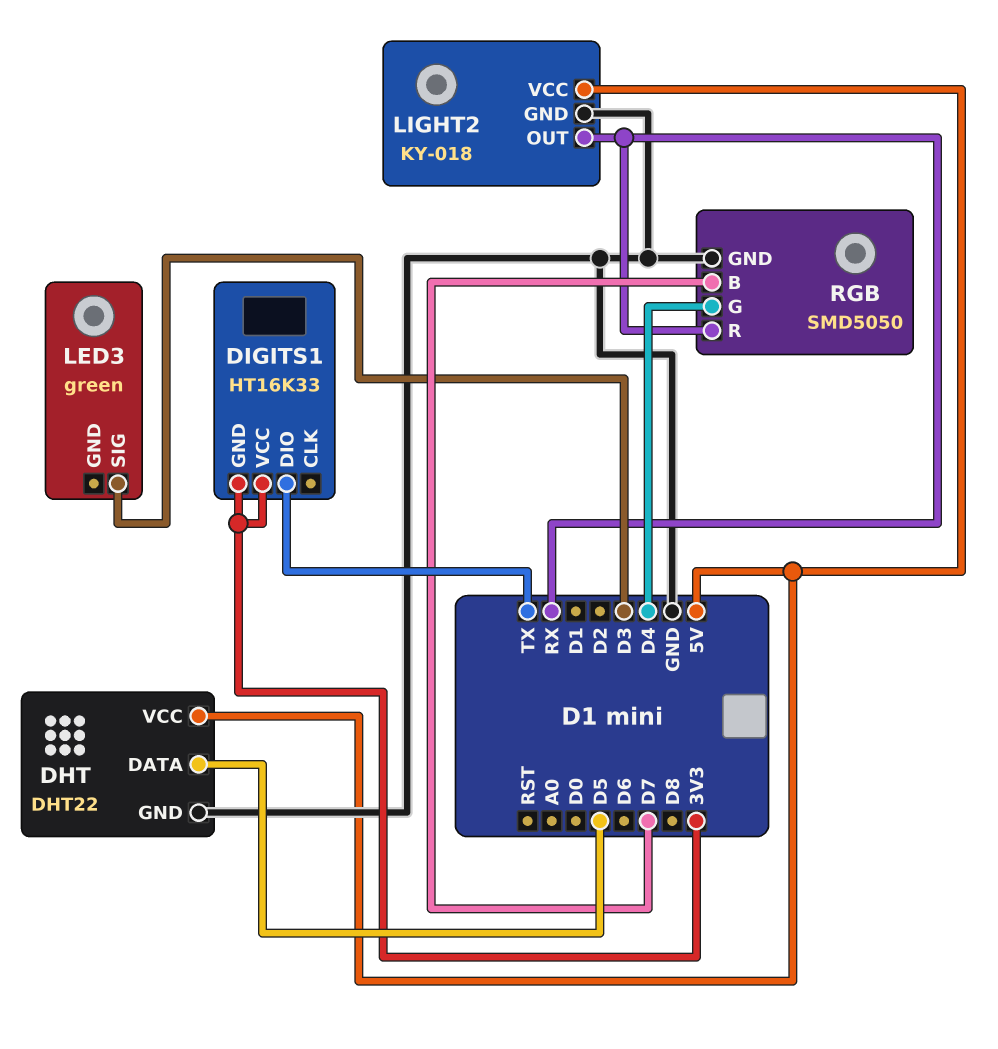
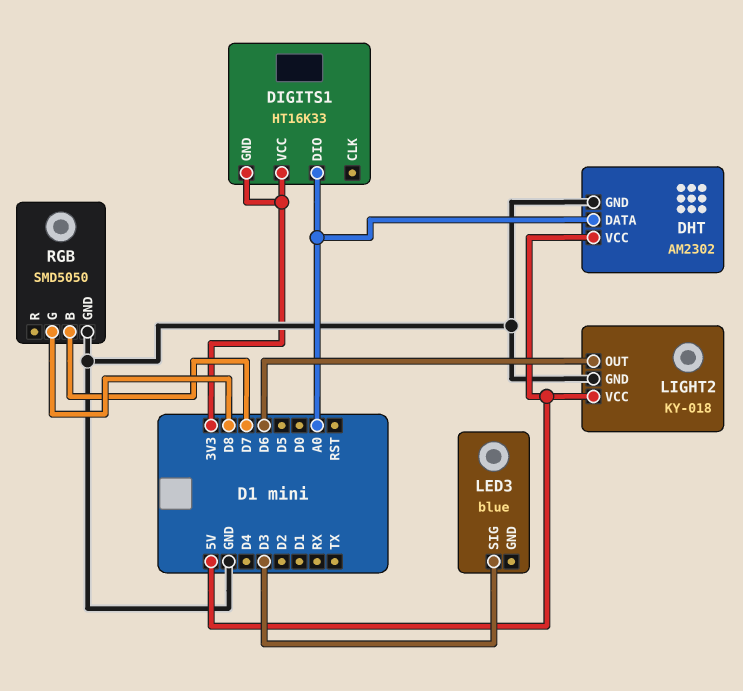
DHT: DHT22 -> AM2302
DHT pin DATA: D5 -> A0
DIGITS1 pin DIO: TX -> A0
LED3: green -> blue
LIGHT2 pin OUT: RX -> D6
RGB pin G: D4 -> D8
RGB pin R: RX -> none

